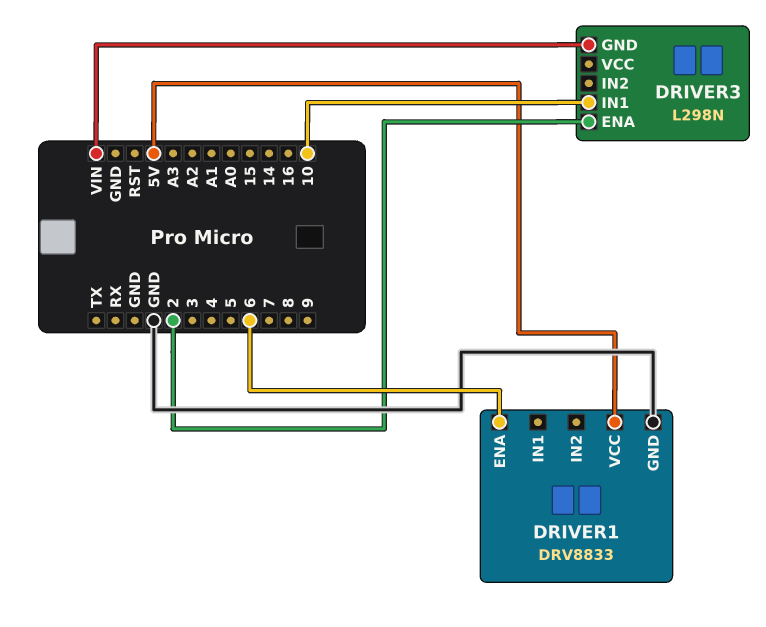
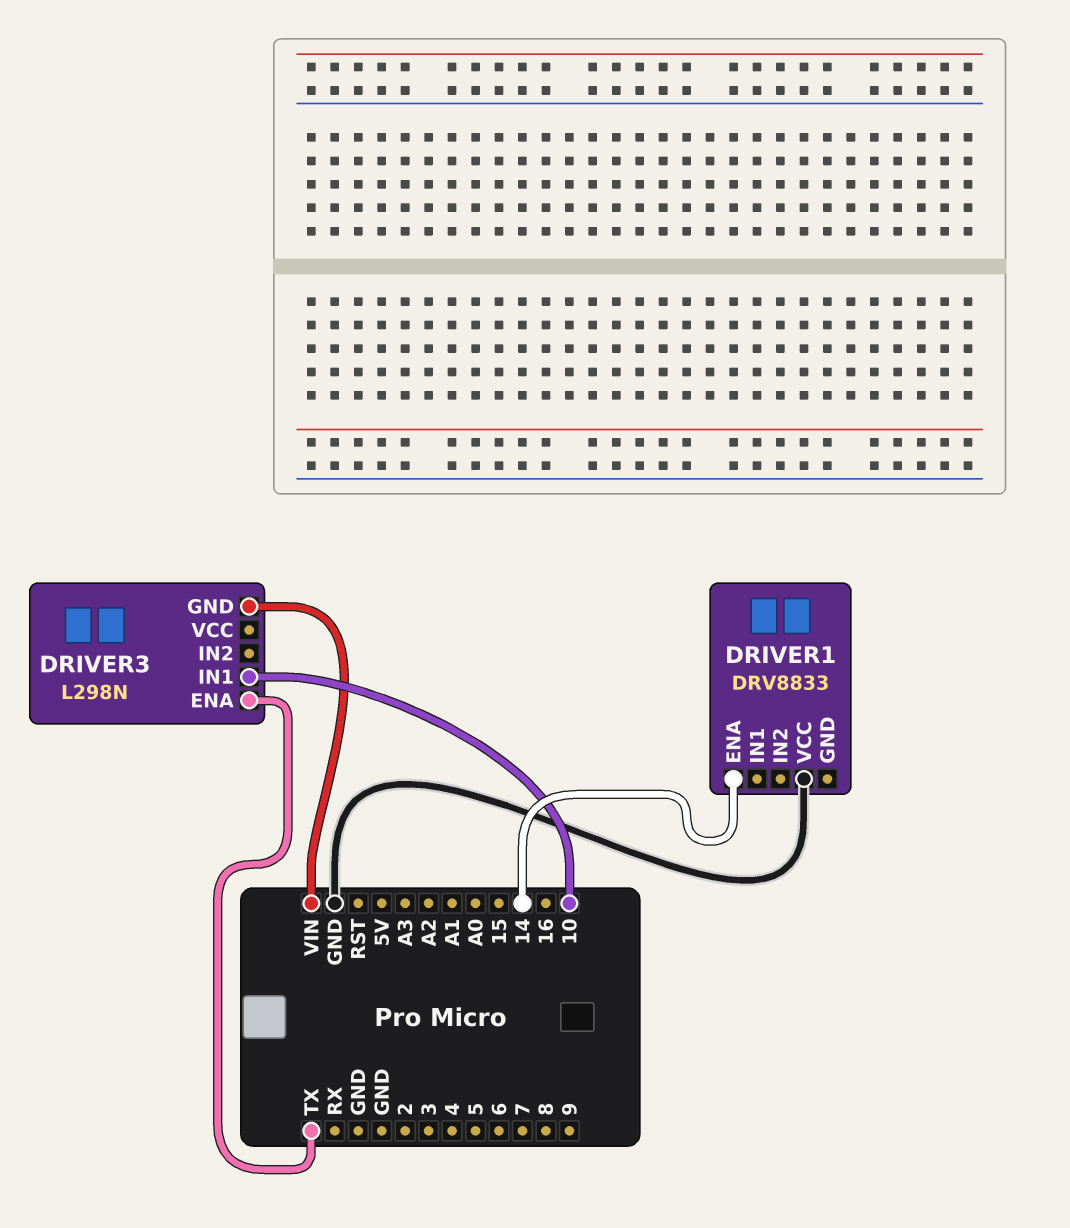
DRIVER1 pin ENA: 6 -> 14
DRIVER1 pin GND: GND -> none
DRIVER1 pin VCC: 5V -> GND
DRIVER3 pin ENA: 2 -> TX

